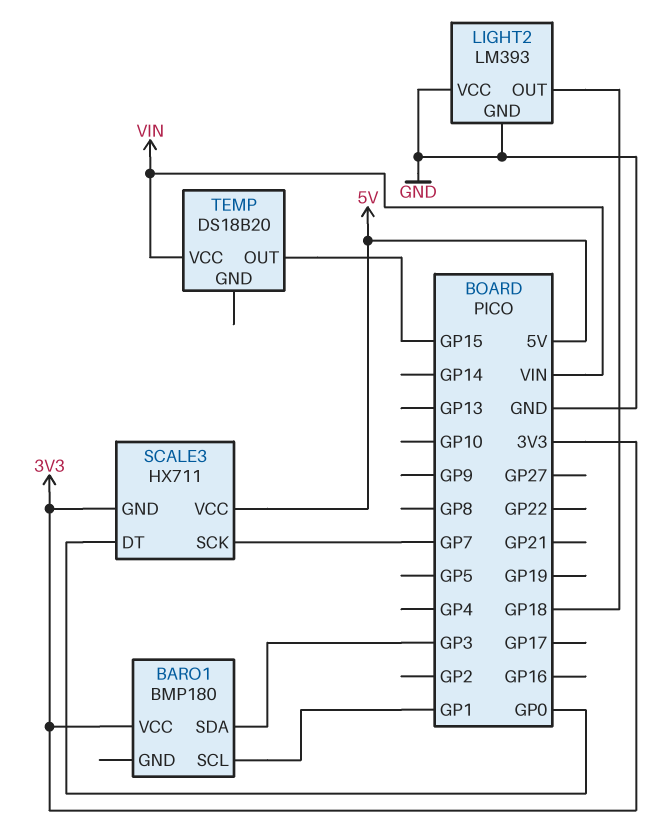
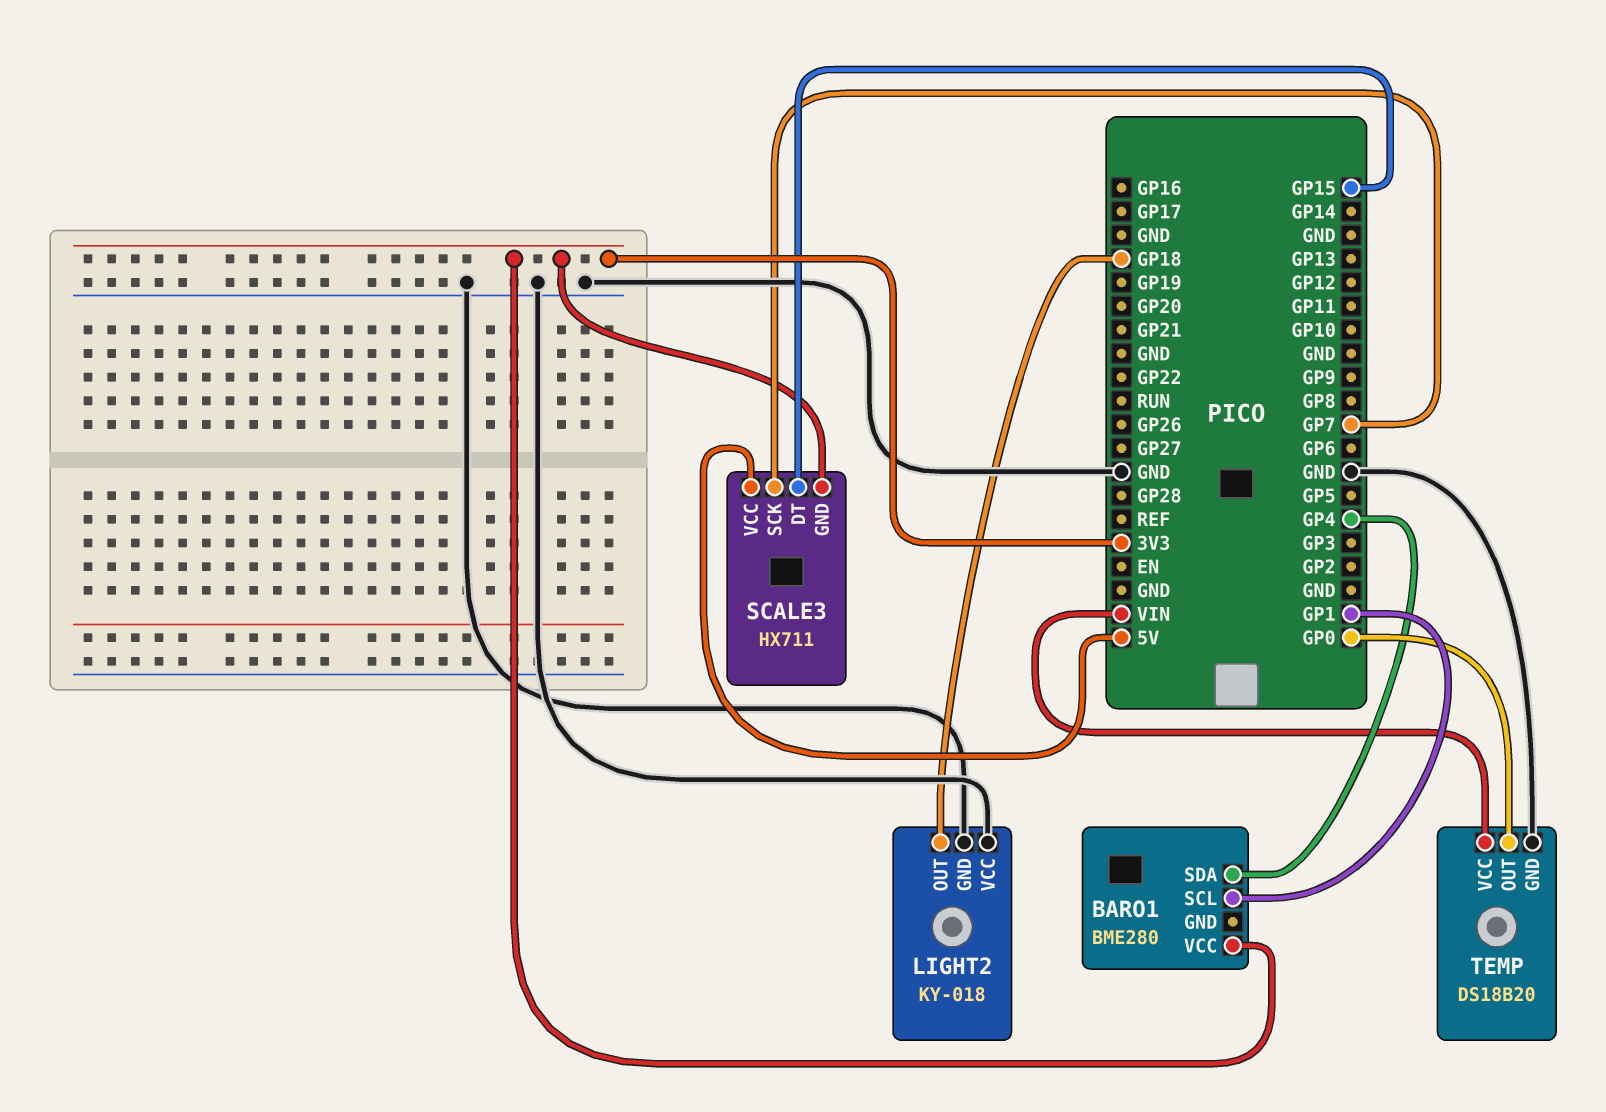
BARO1: BMP180 -> BME280
BARO1 pin SDA: GP3 -> GP4
LIGHT2: LM393 -> KY-018
SCALE3 pin DT: GP0 -> GP15
TEMP pin GND: none -> GND
TEMP pin OUT: GP15 -> GP0

